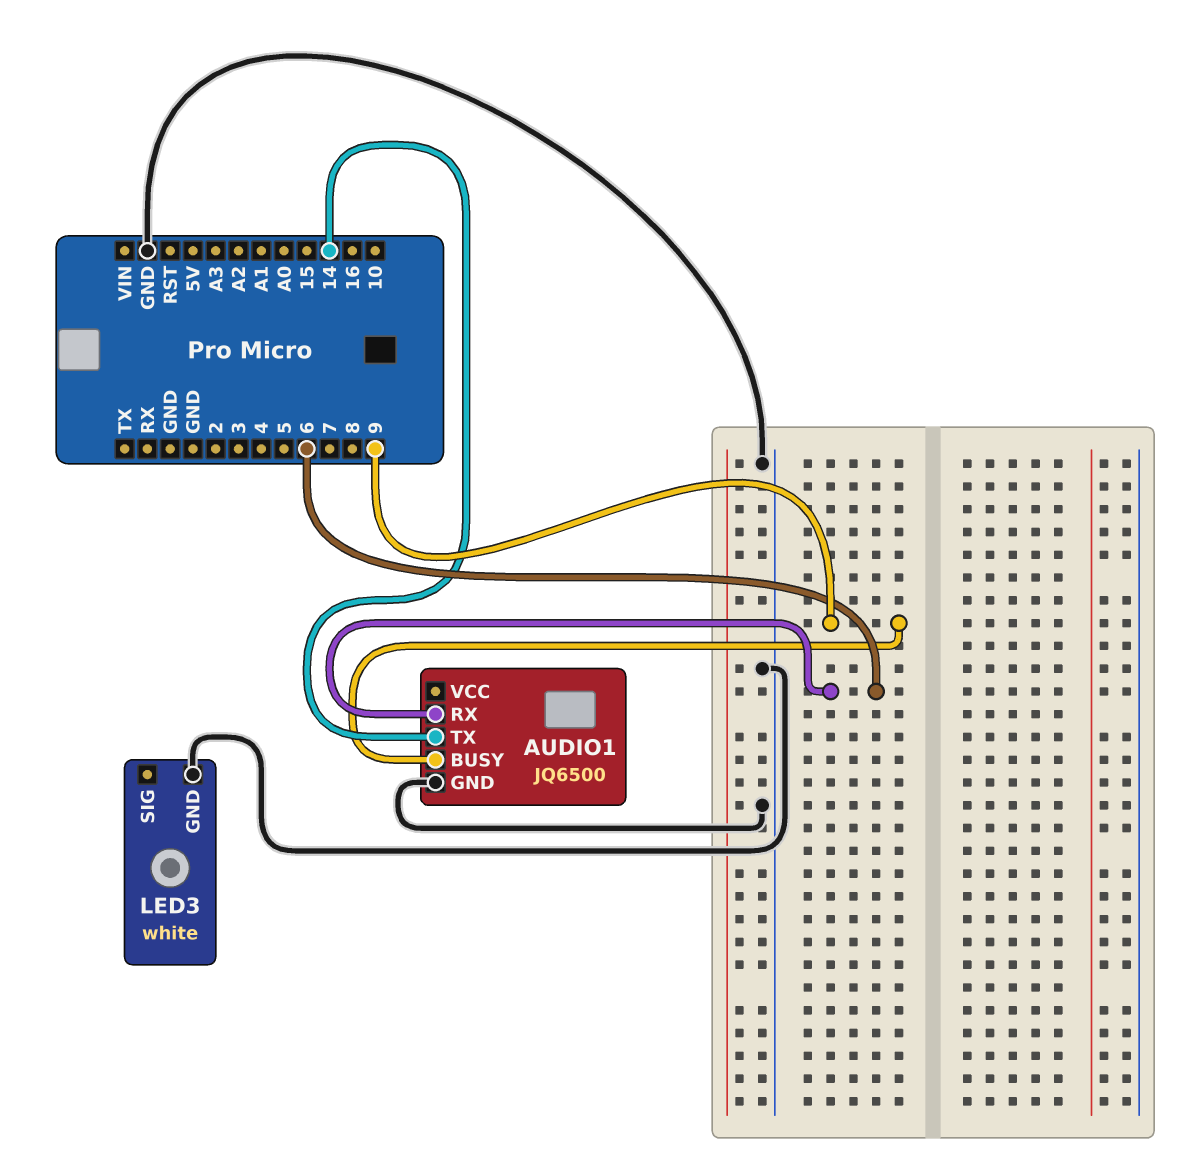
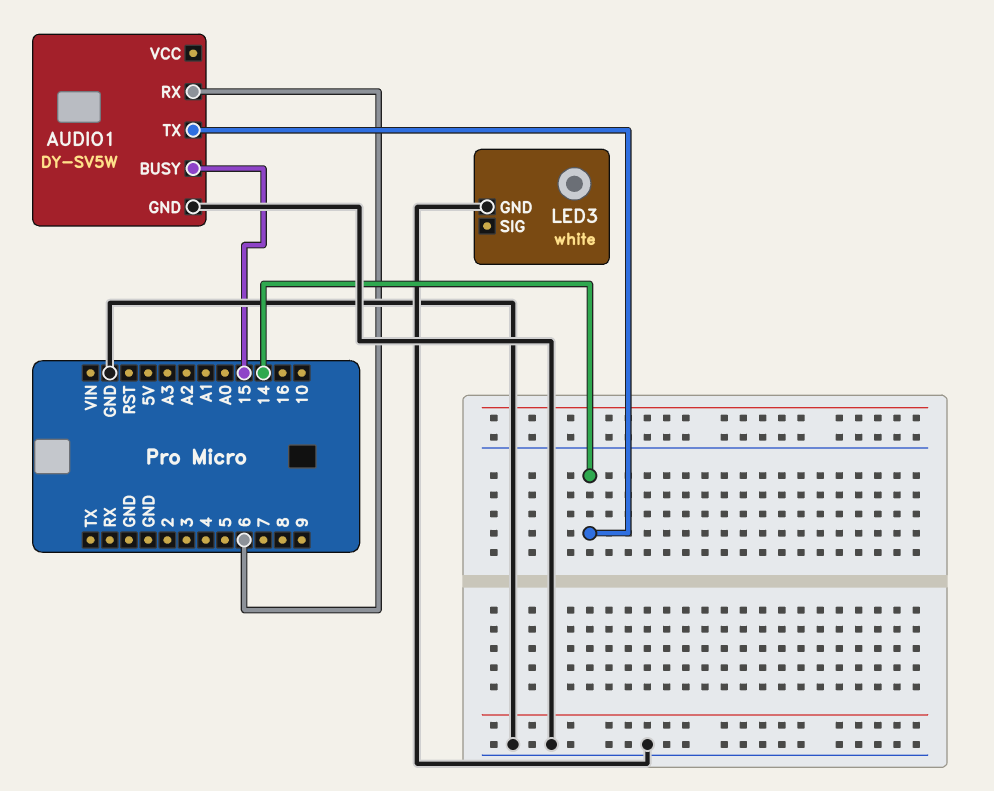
AUDIO1: JQ6500 -> DY-SV5W
AUDIO1 pin BUSY: 9 -> 15

